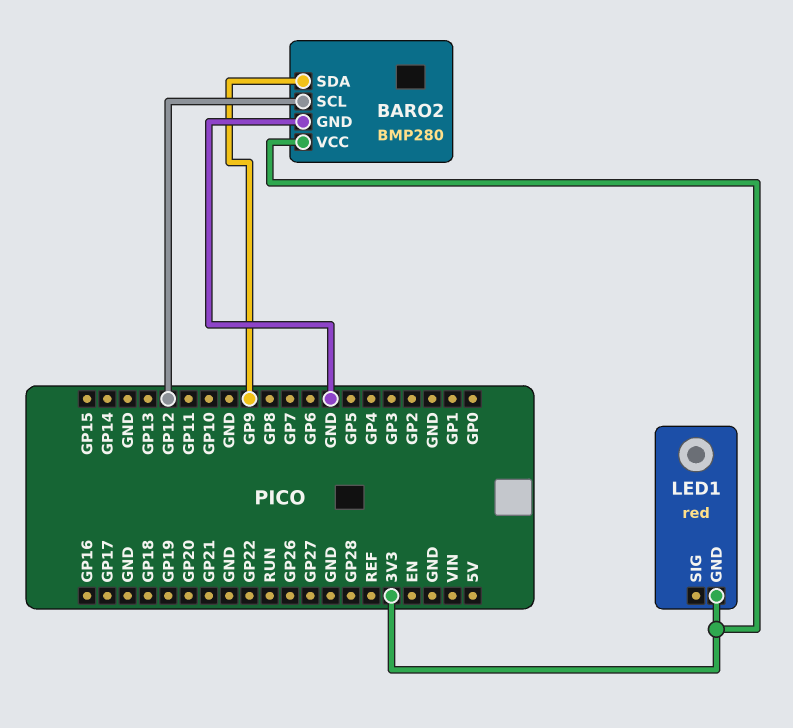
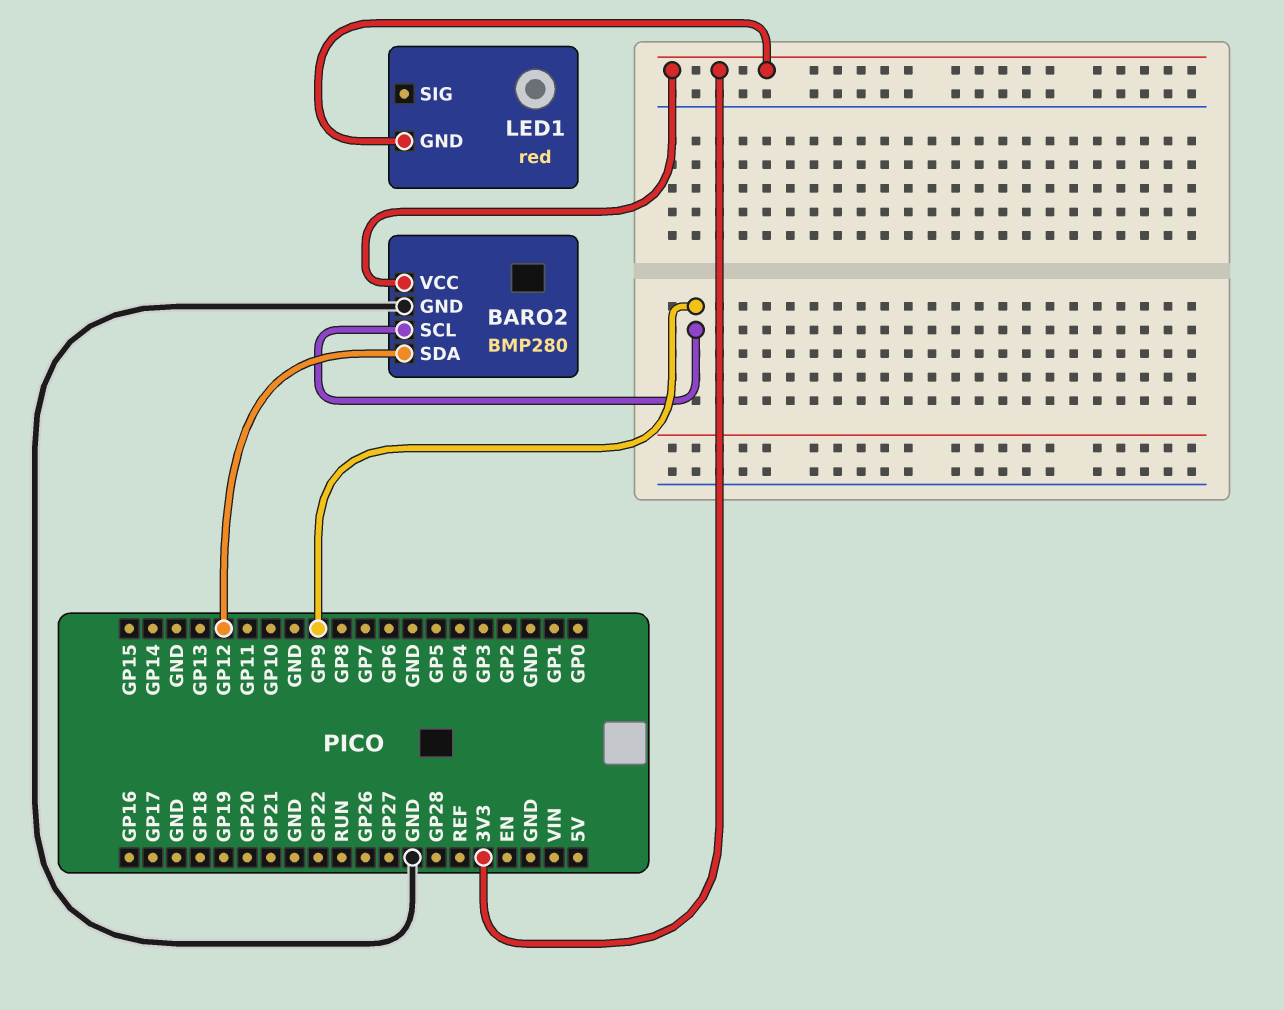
BARO2 pin SCL: GP12 -> GP9
BARO2 pin SDA: GP9 -> GP12

